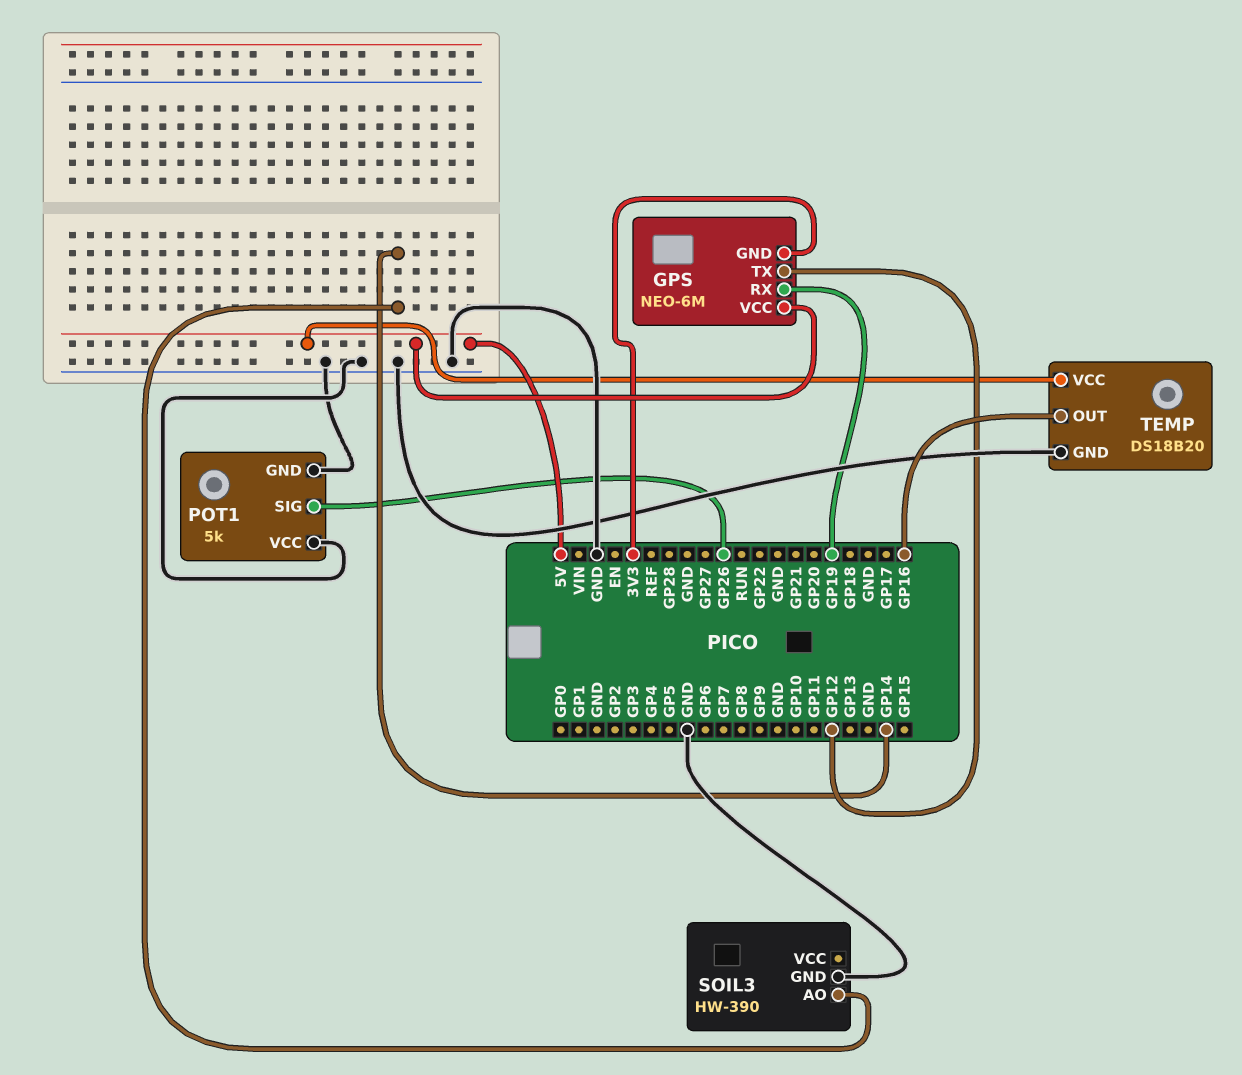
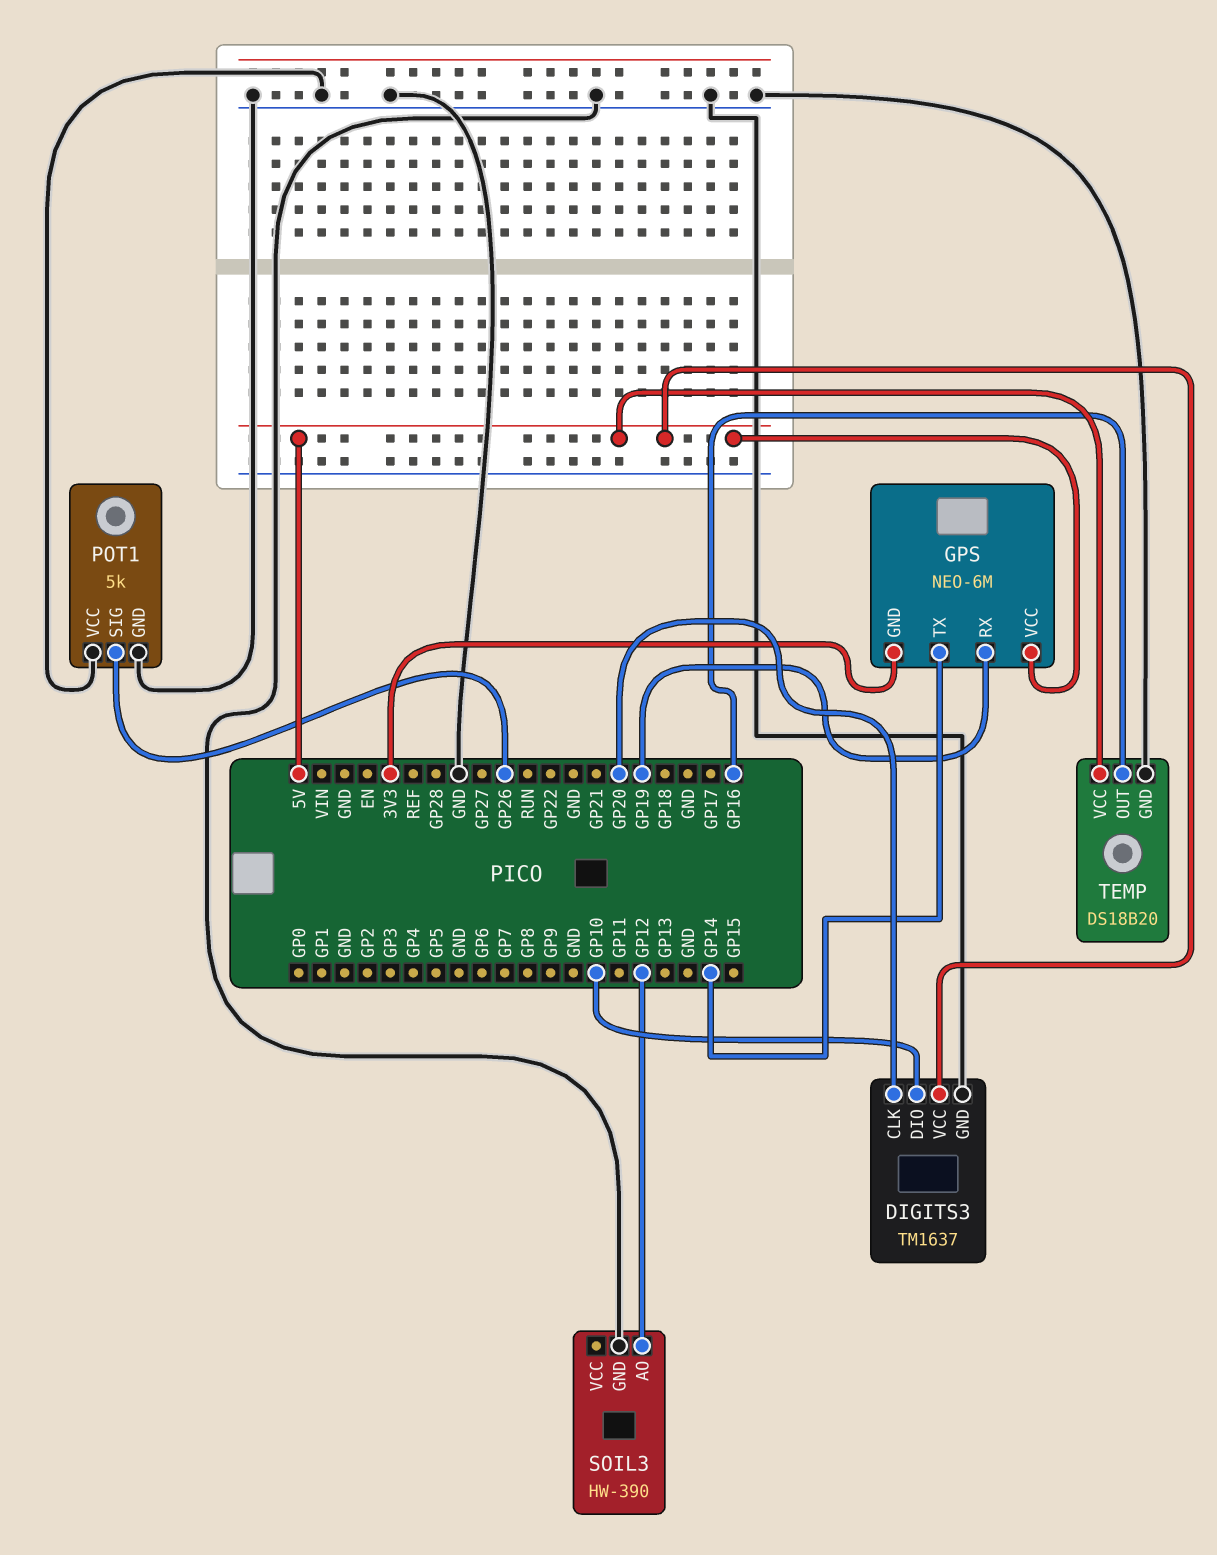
DIGITS3: none -> TM1637
DIGITS3 pin CLK: none -> GP20
DIGITS3 pin DIO: none -> GP10
DIGITS3 pin GND: none -> GND
DIGITS3 pin VCC: none -> 5V
GPS pin TX: GP12 -> GP14
SOIL3 pin AO: GP14 -> GP12

